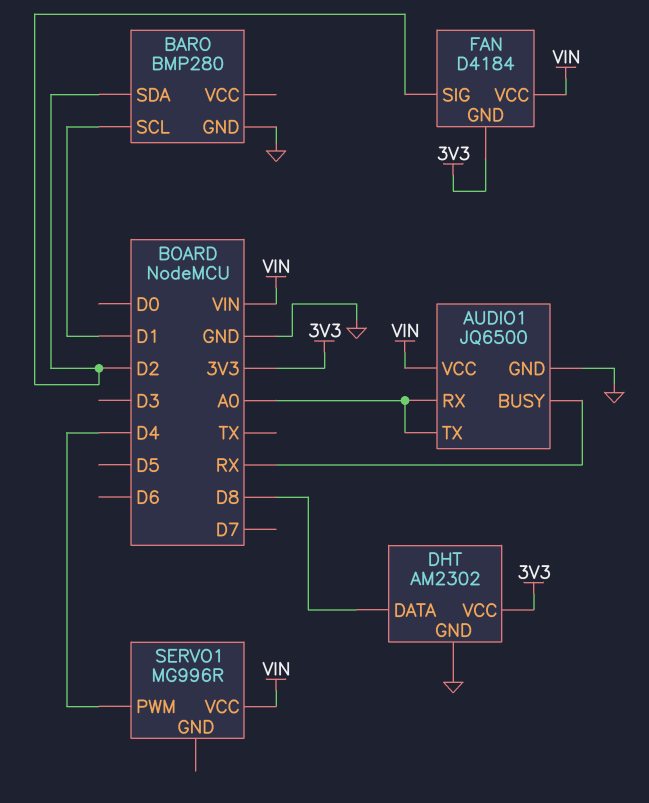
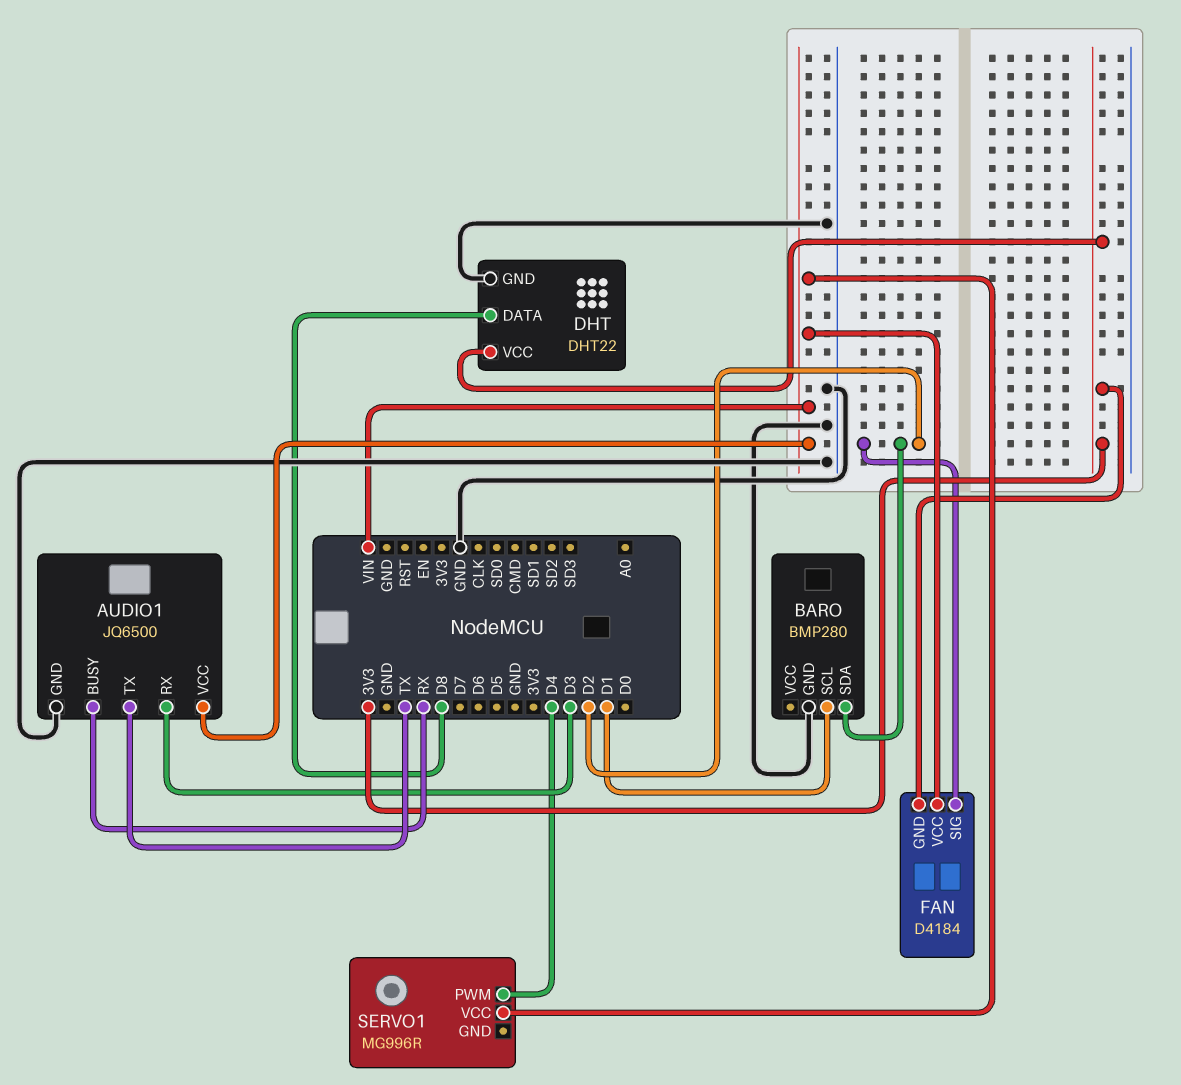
AUDIO1 pin RX: A0 -> D3
AUDIO1 pin TX: A0 -> TX
DHT: AM2302 -> DHT22

